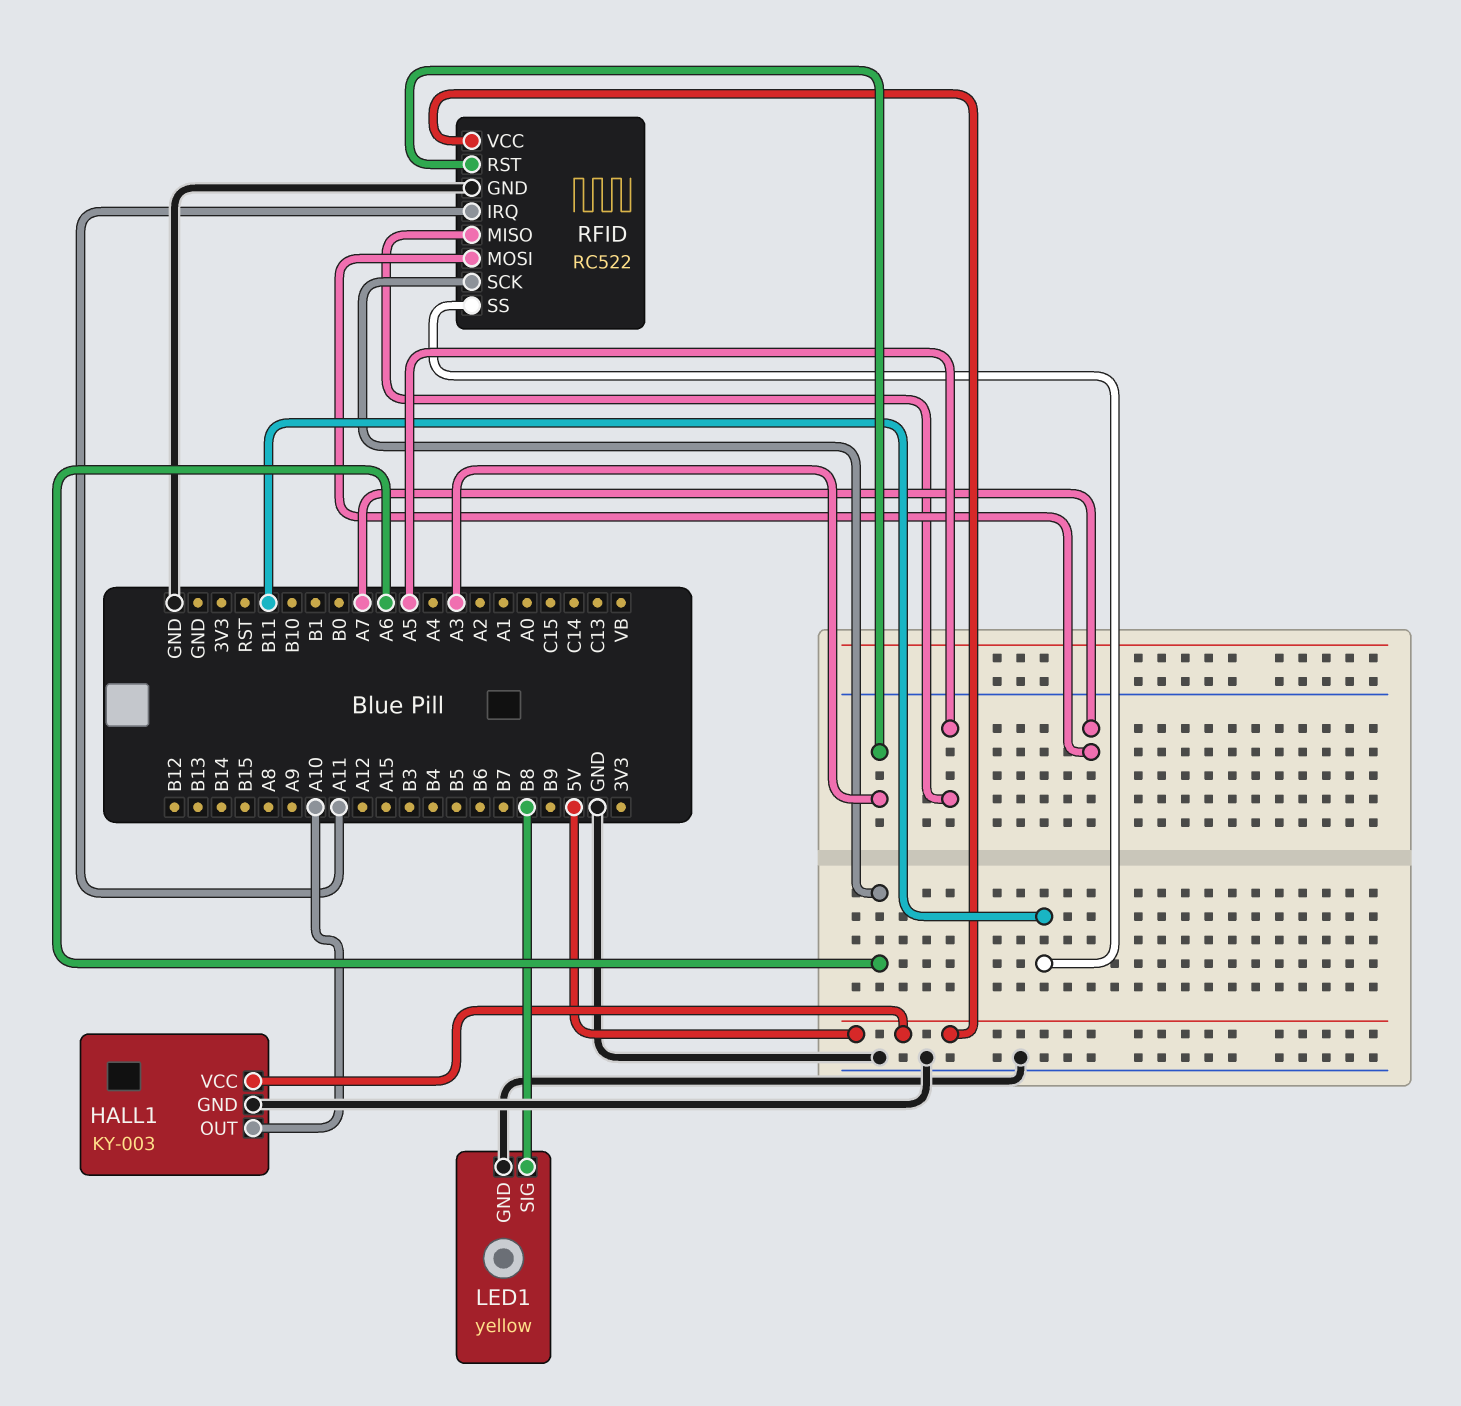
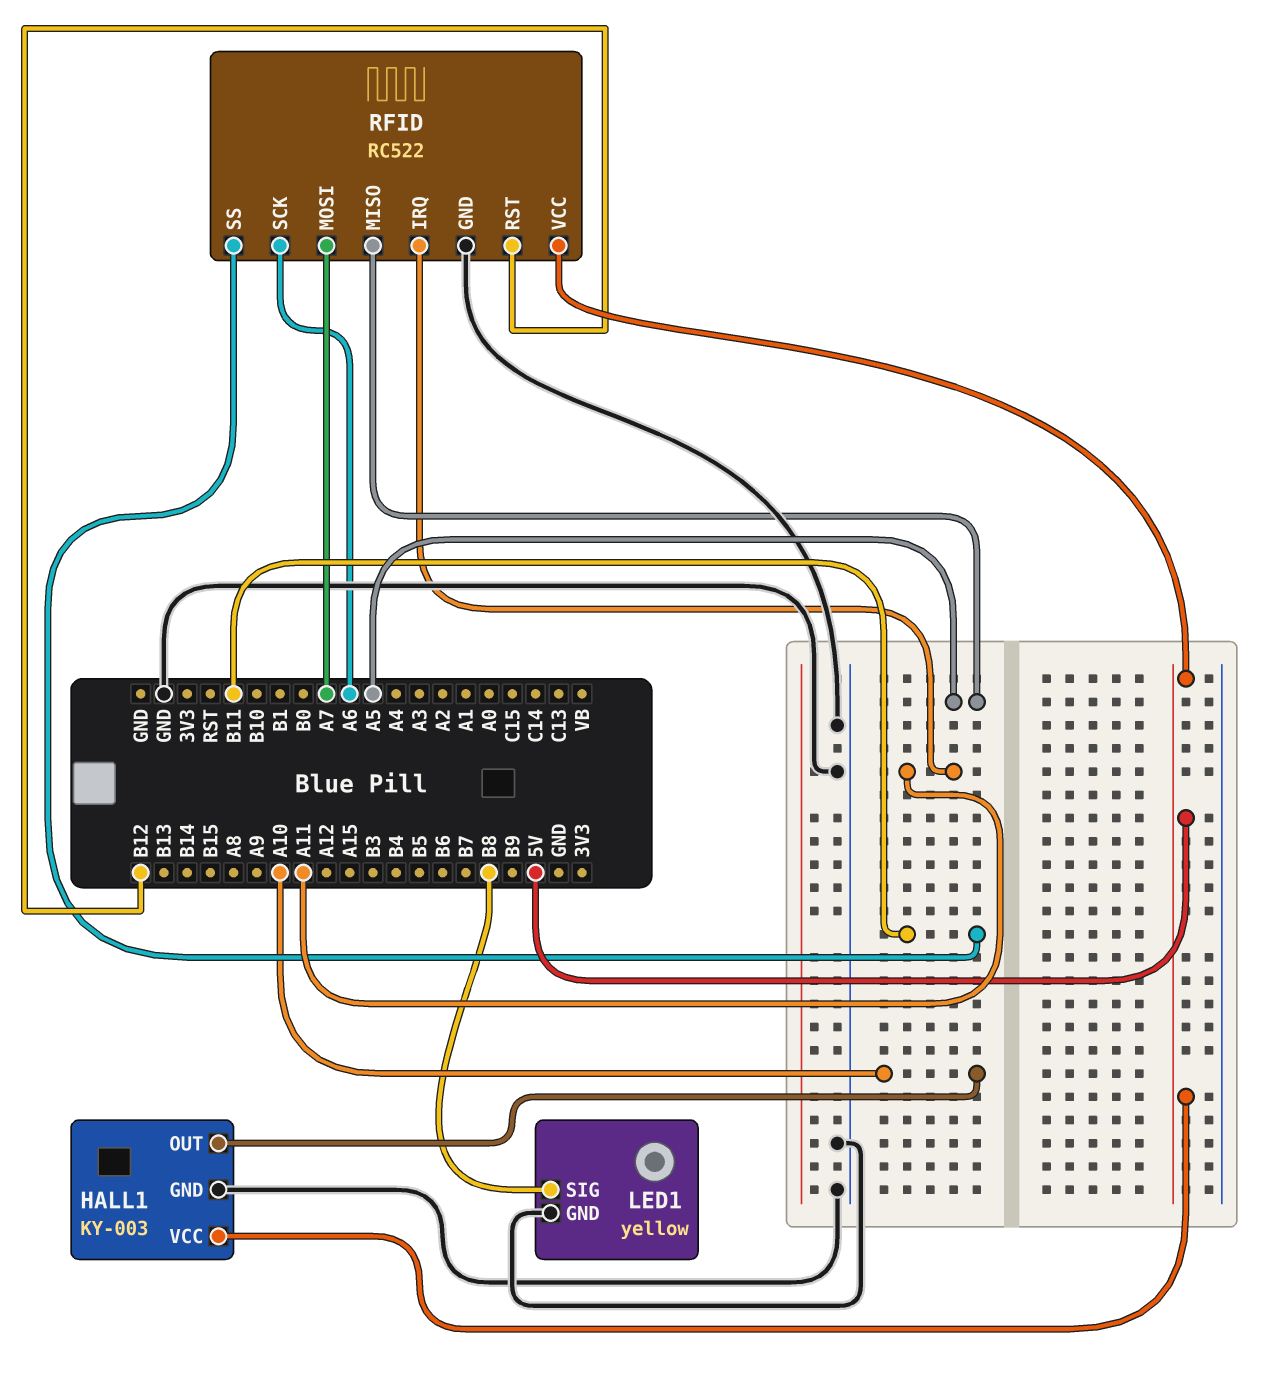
RFID pin RST: A3 -> B12

